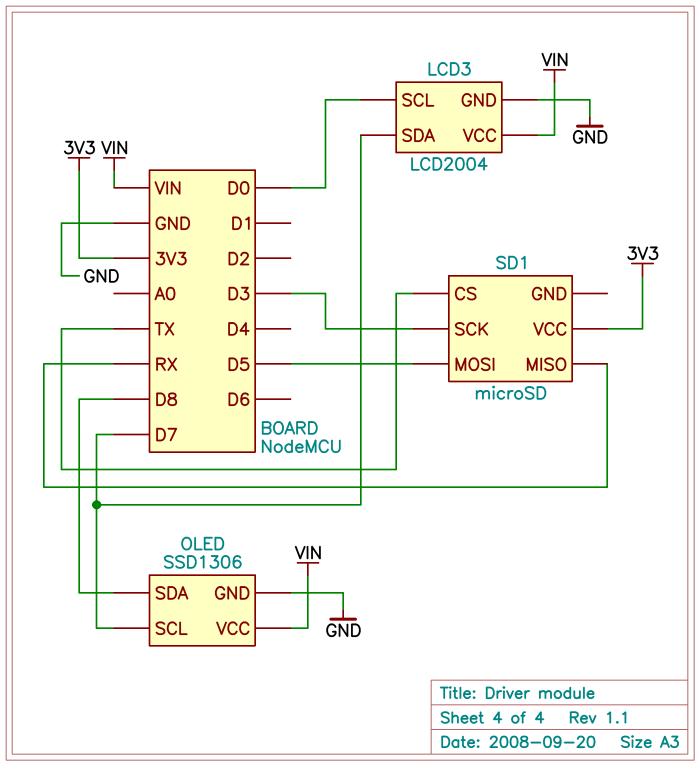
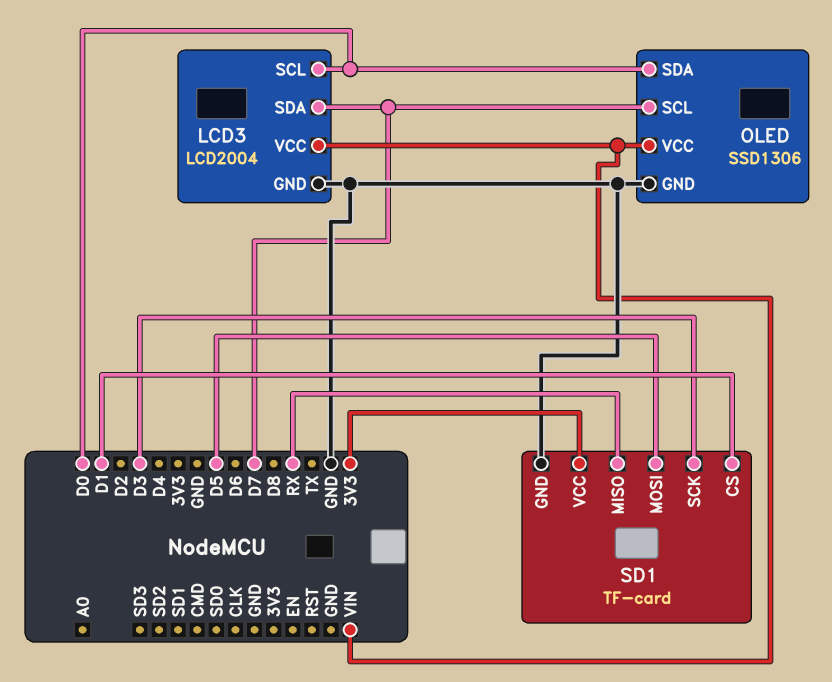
OLED pin SDA: D8 -> D0
SD1: microSD -> TF-card
SD1 pin CS: TX -> D1
SD1 pin GND: none -> GND

